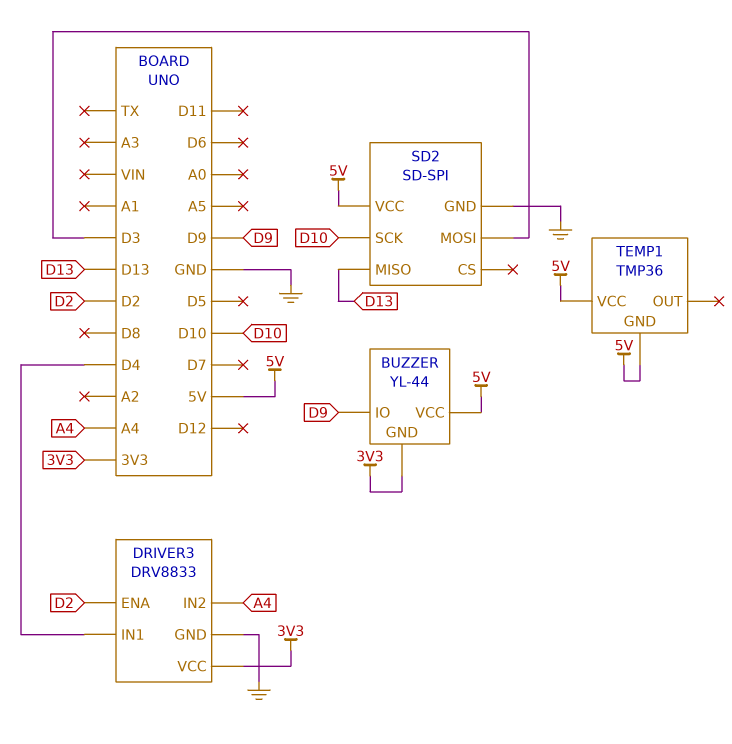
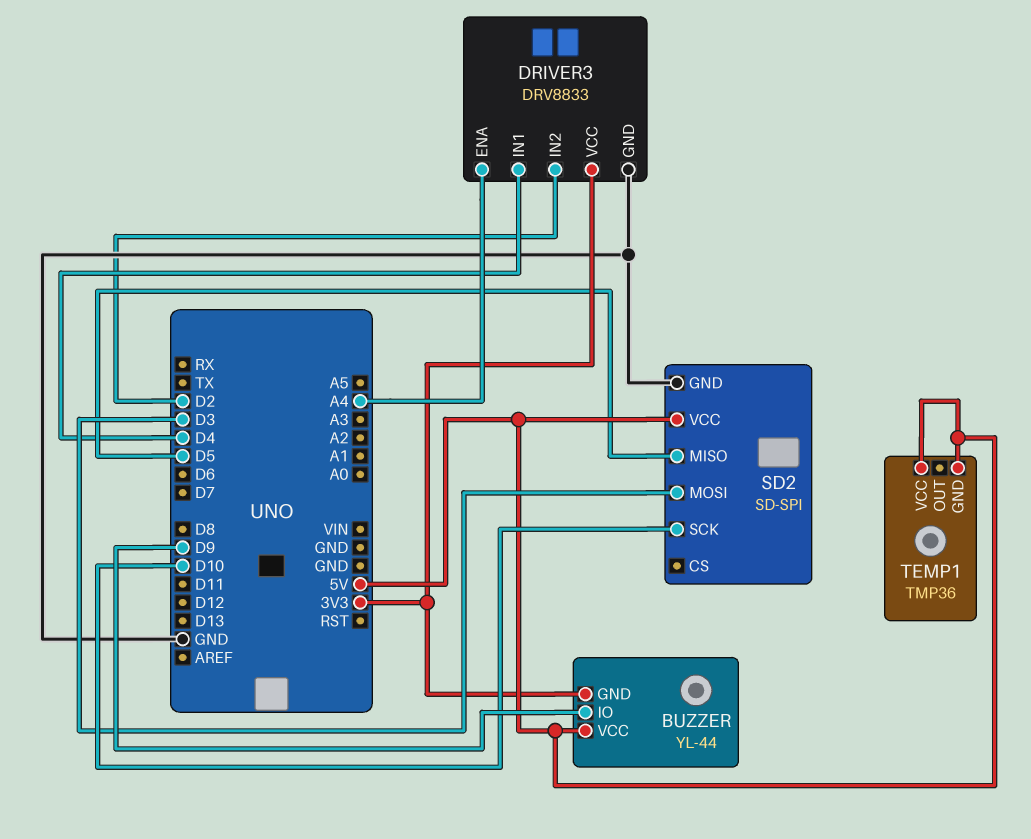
DRIVER3 pin ENA: D2 -> A4
DRIVER3 pin IN2: A4 -> D2
SD2 pin MISO: D13 -> D5

